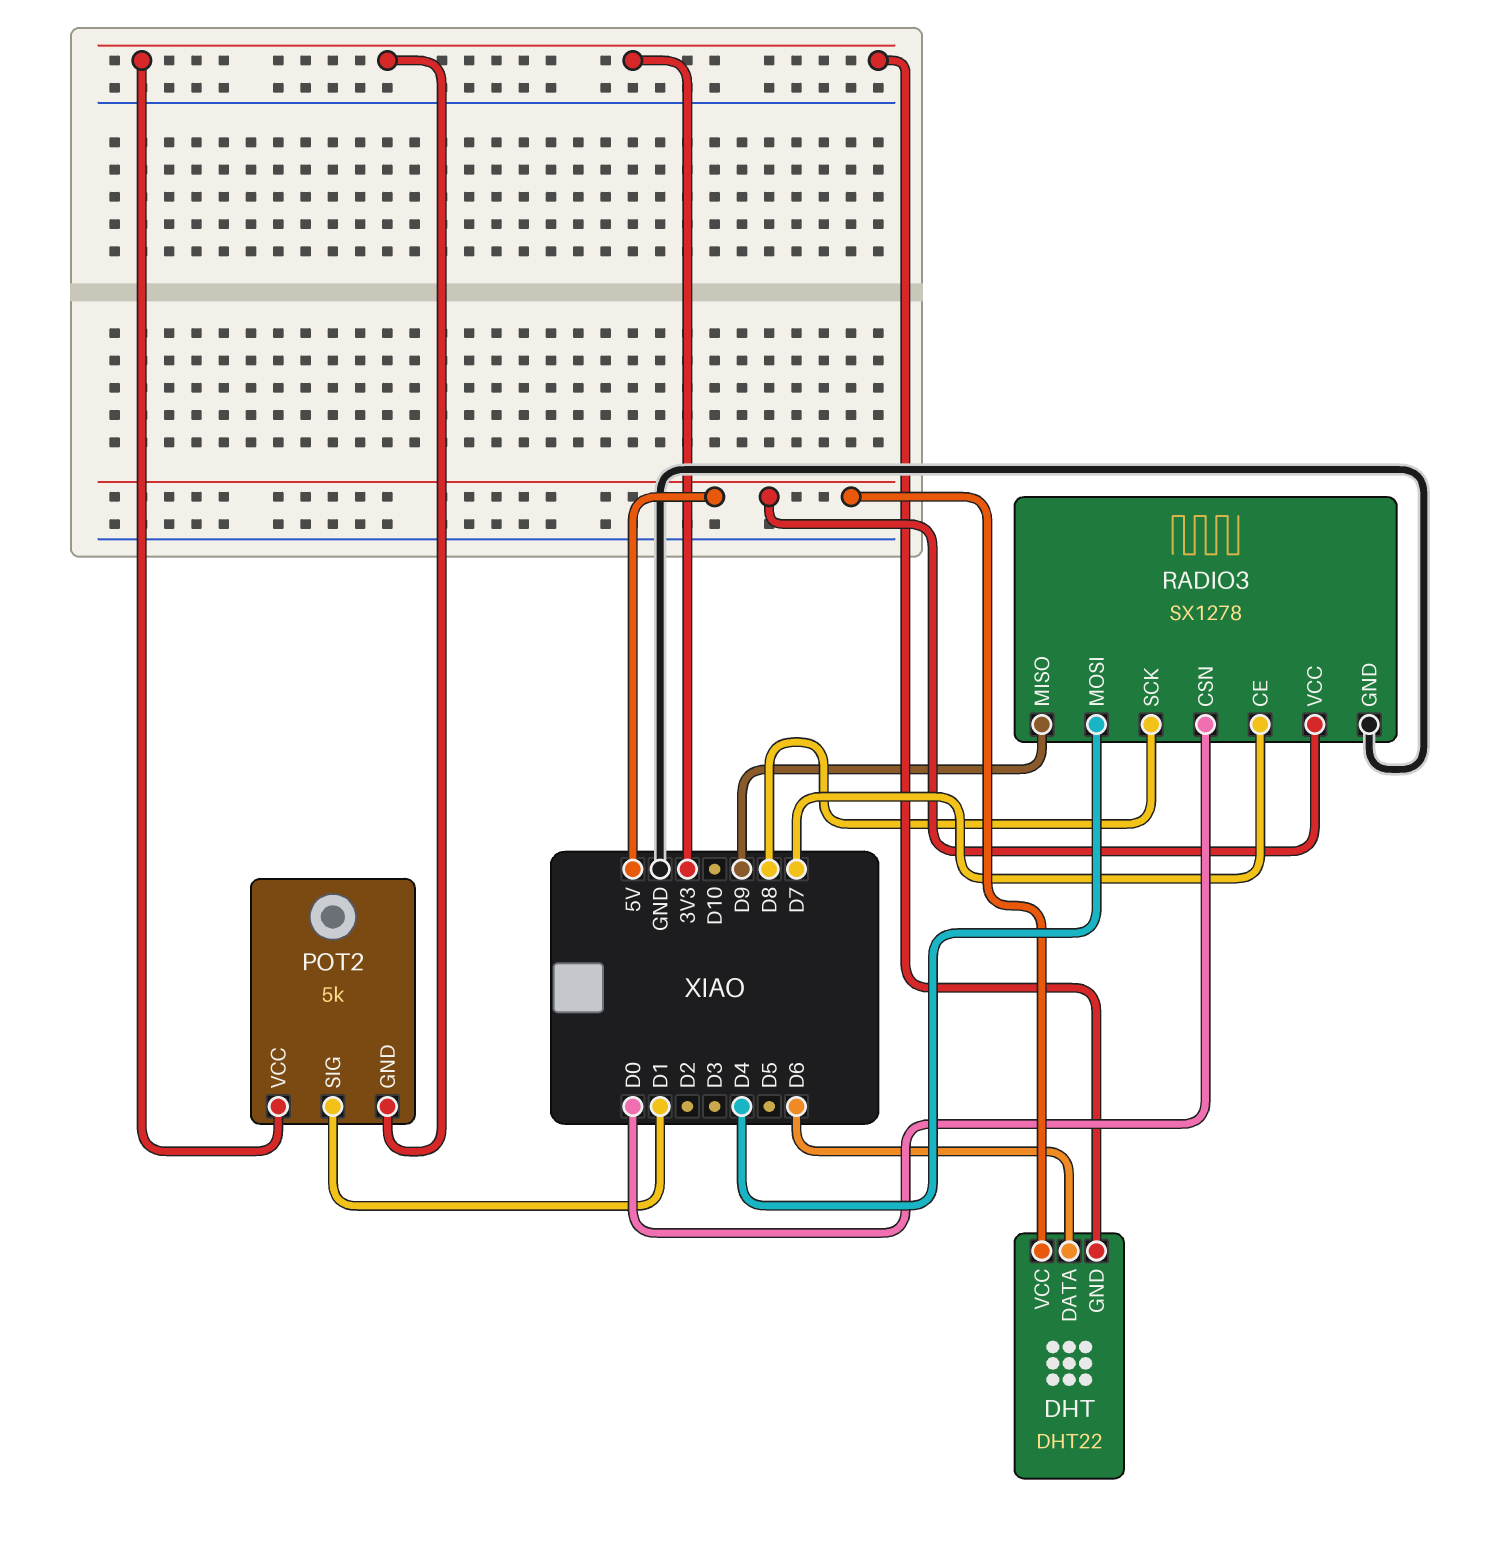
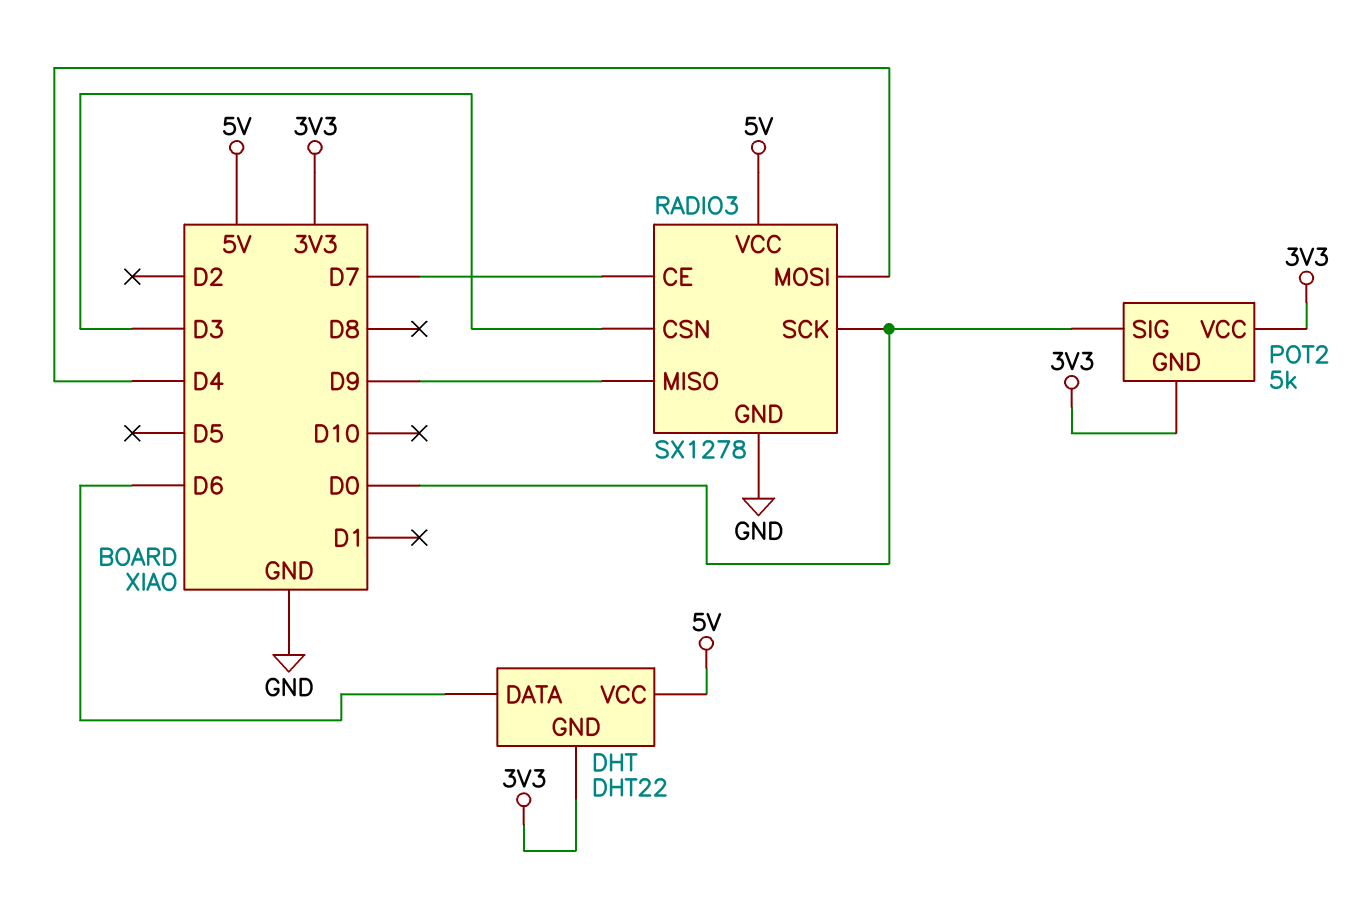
POT2 pin SIG: D1 -> D0
RADIO3 pin CSN: D0 -> D3
RADIO3 pin SCK: D8 -> D0

